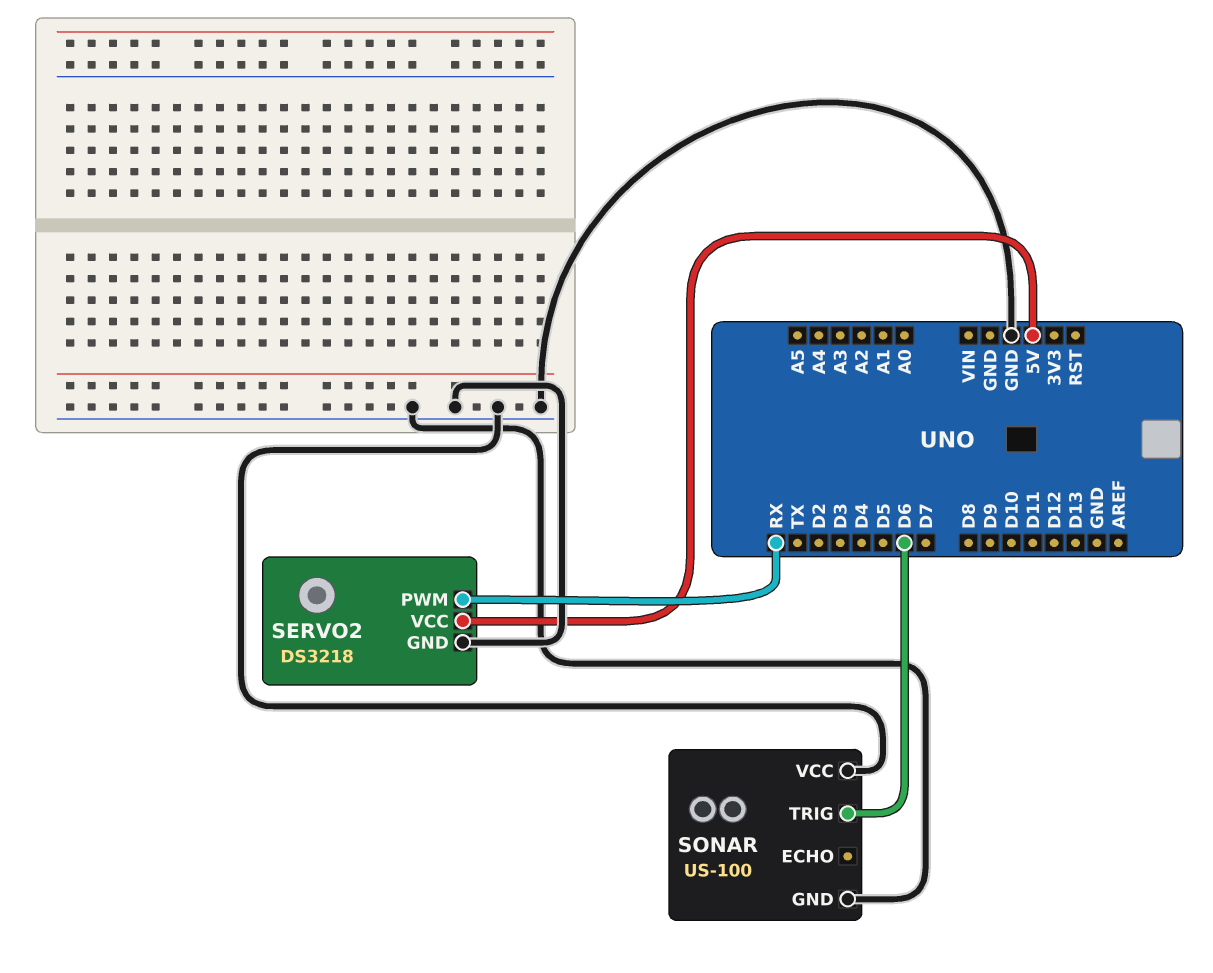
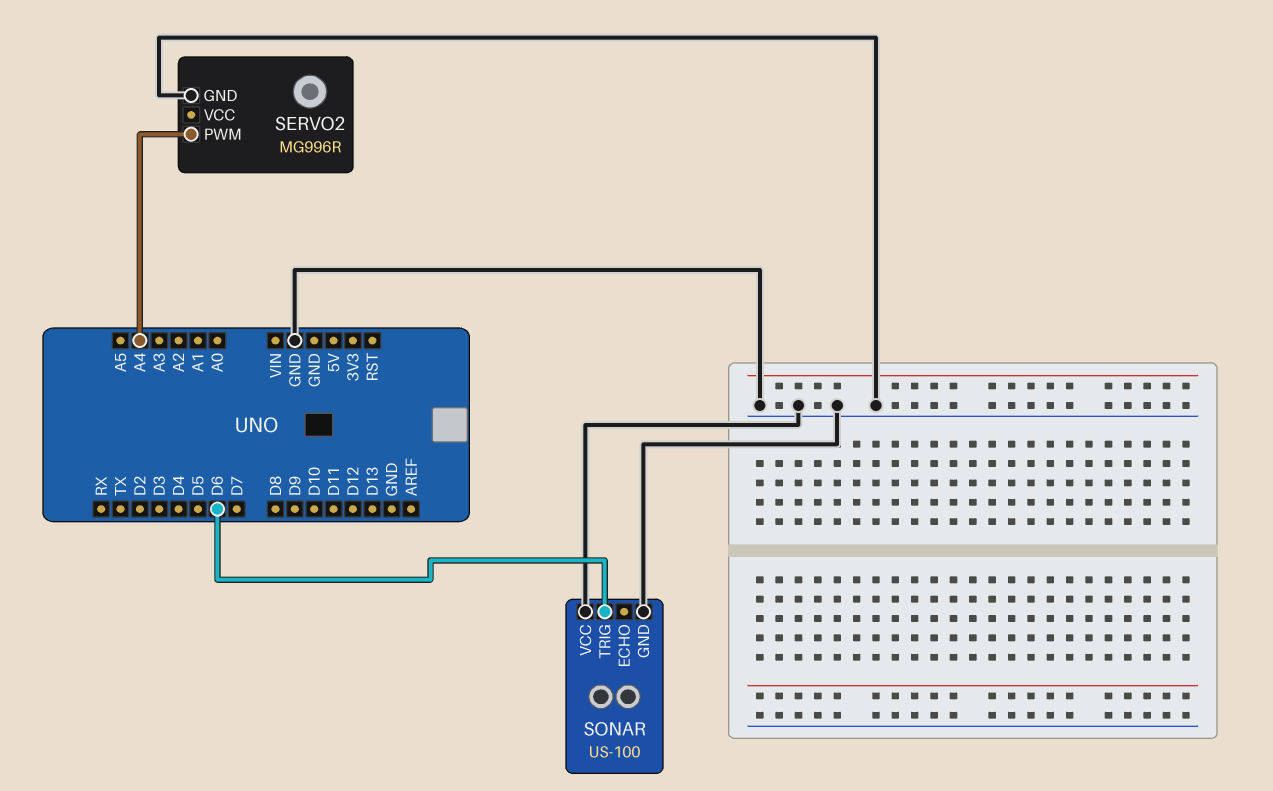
SERVO2: DS3218 -> MG996R
SERVO2 pin PWM: RX -> A4
SERVO2 pin VCC: 5V -> none

